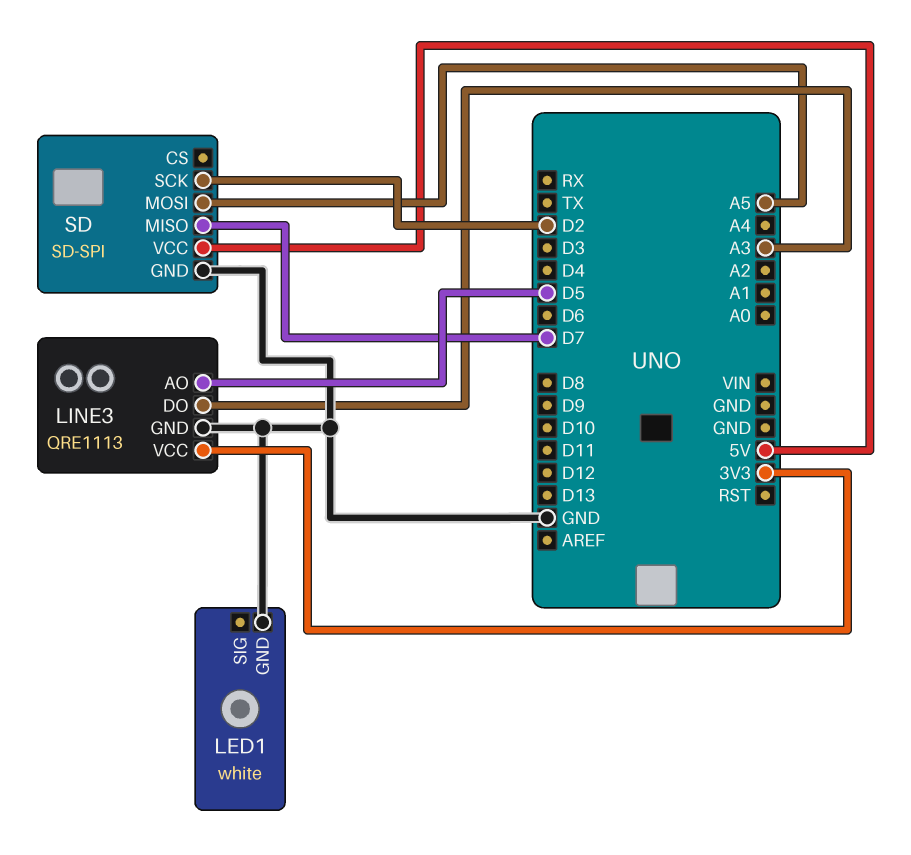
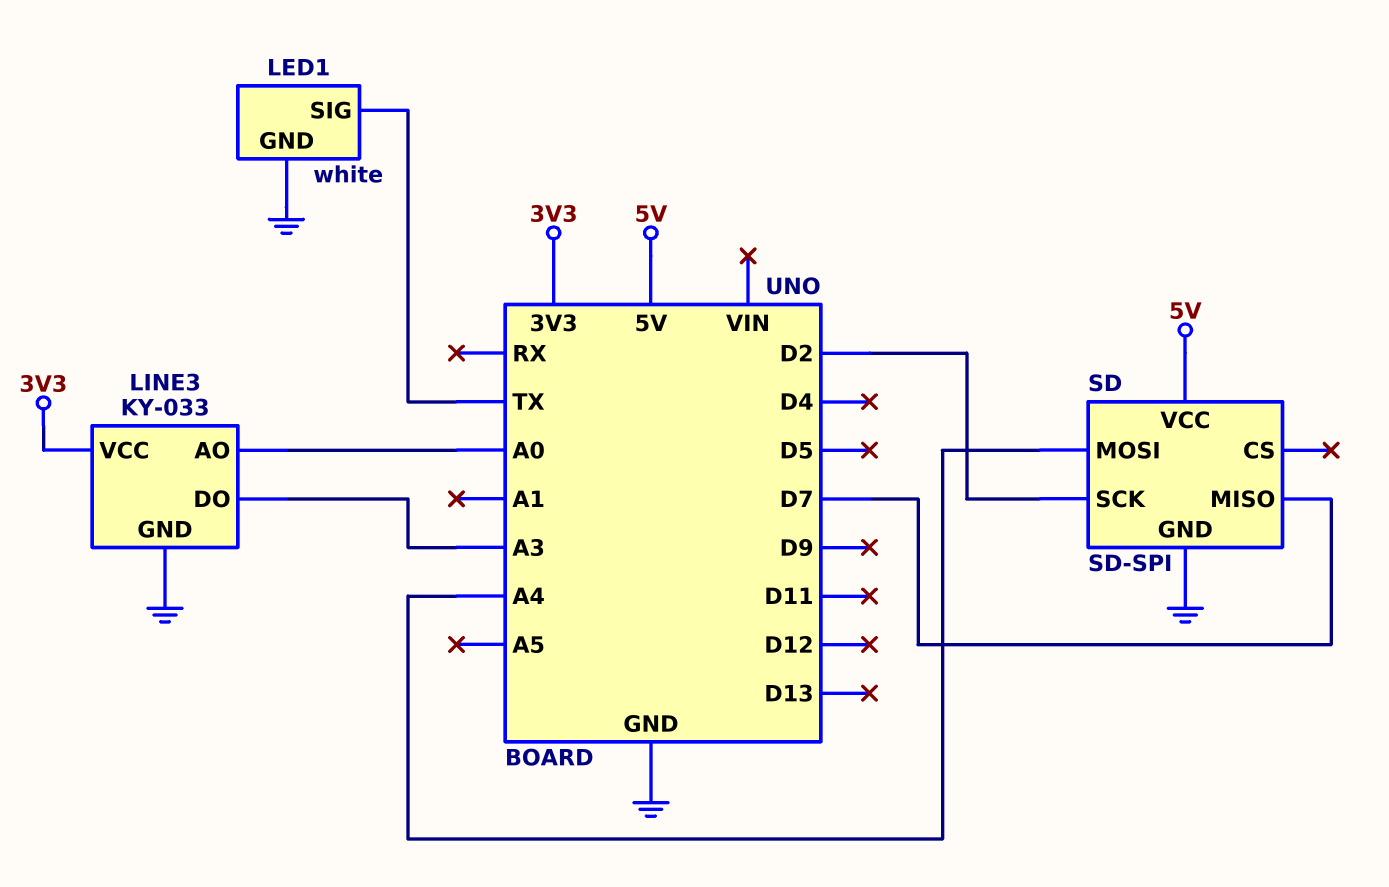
LED1 pin SIG: none -> TX
LINE3: QRE1113 -> KY-033
LINE3 pin AO: D5 -> A0
SD pin MOSI: A5 -> A4

